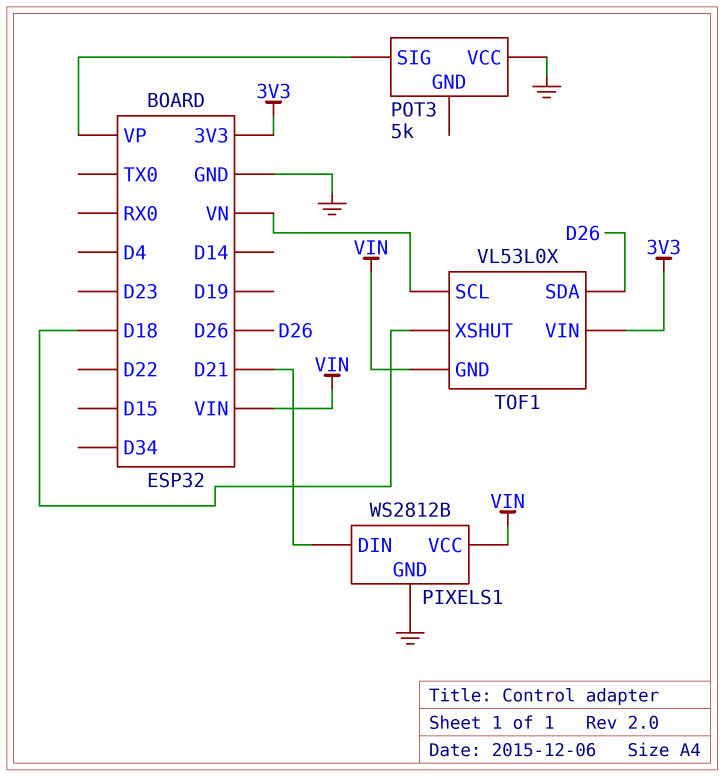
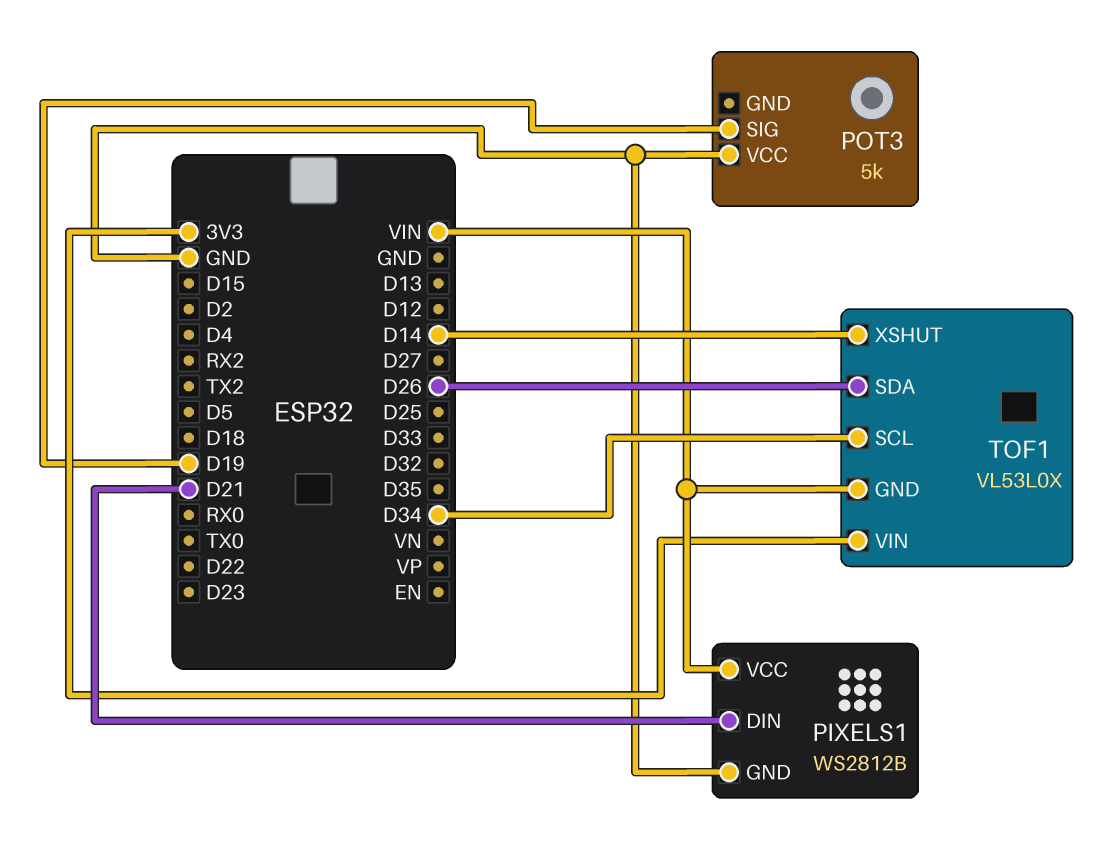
POT3 pin SIG: VP -> D19
TOF1 pin SCL: VN -> D34
TOF1 pin XSHUT: D18 -> D14

